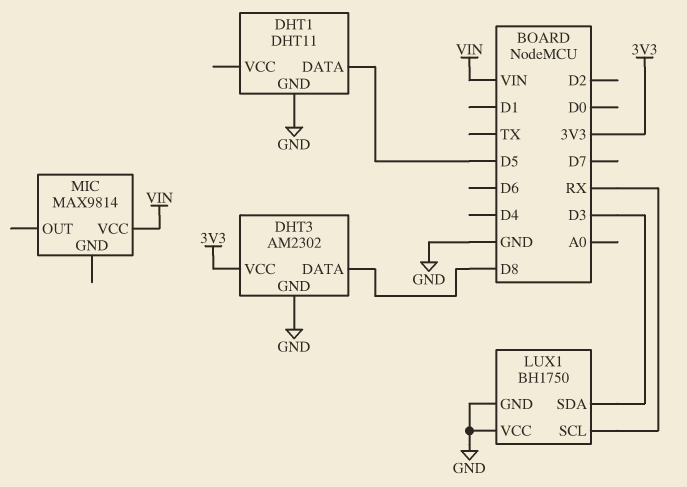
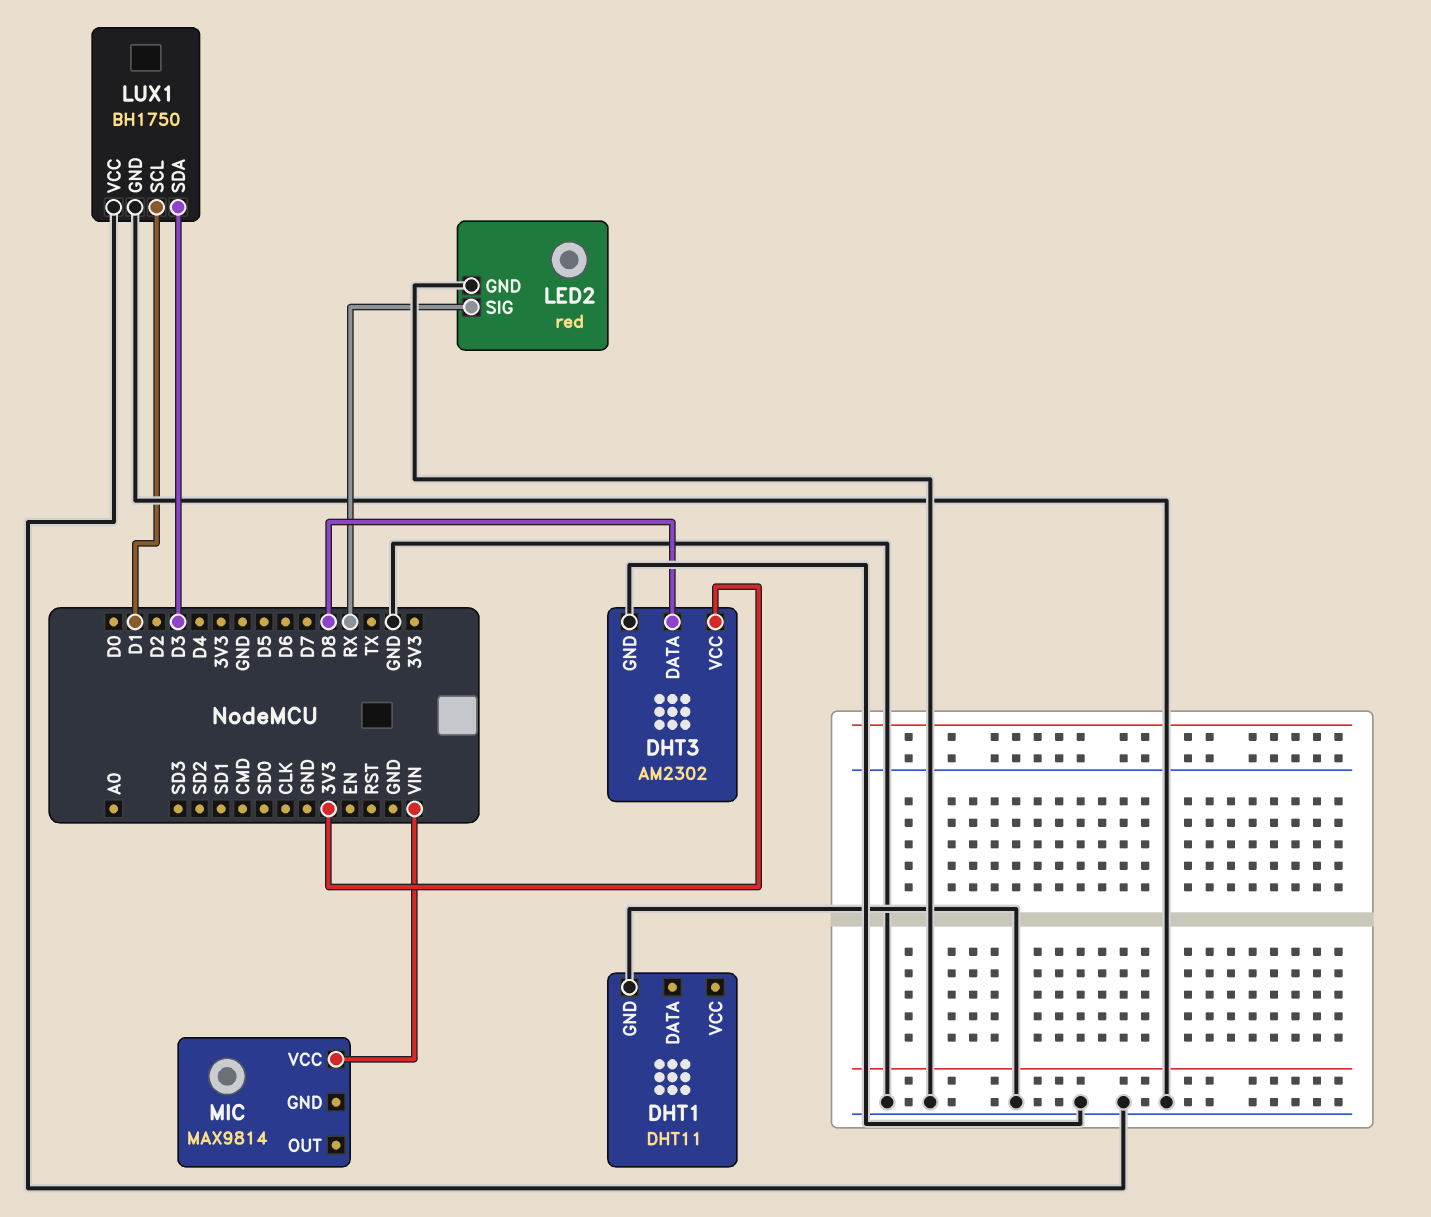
DHT1 pin DATA: D5 -> none
LED2: none -> red
LED2 pin GND: none -> GND
LED2 pin SIG: none -> RX
LUX1 pin SCL: RX -> D1

